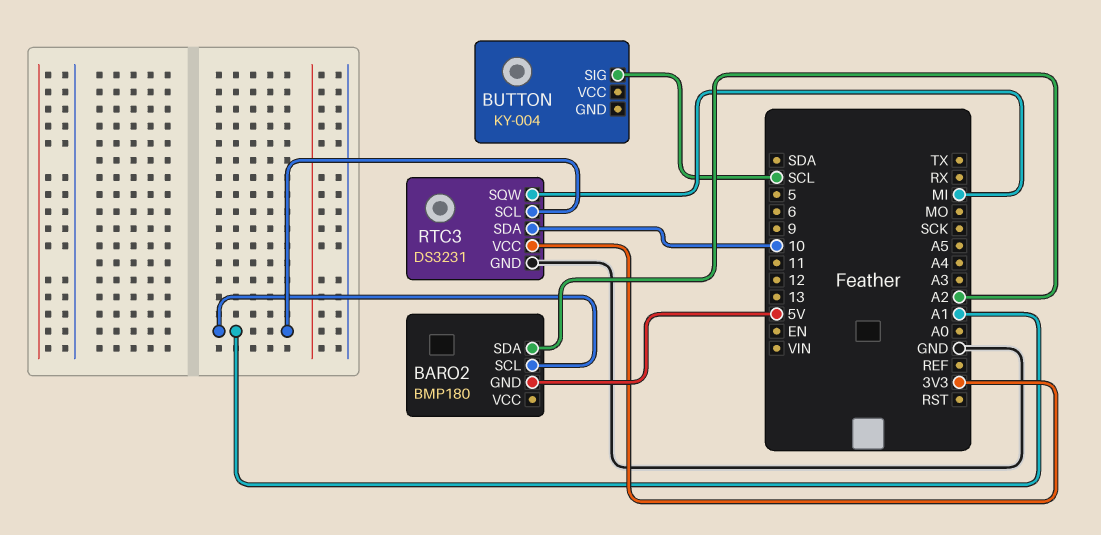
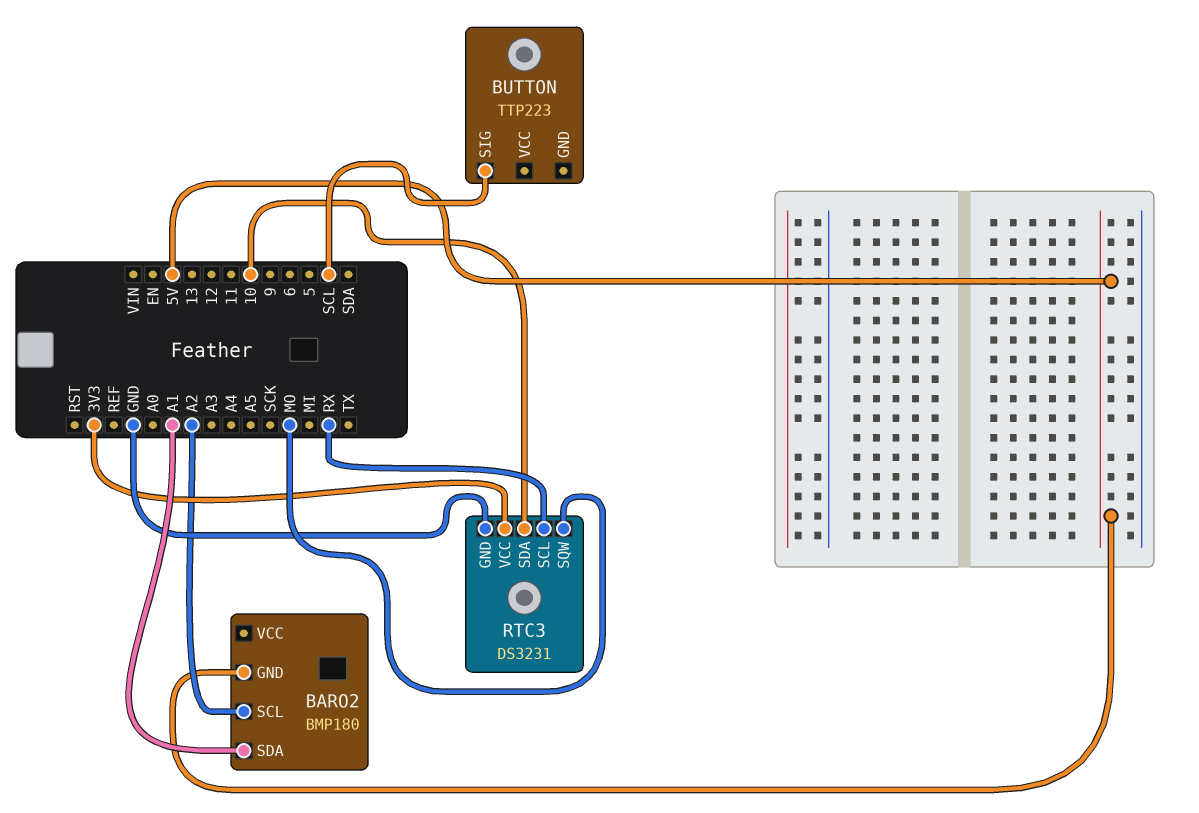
BARO2 pin SCL: A1 -> A2
BARO2 pin SDA: A2 -> A1
BUTTON: KY-004 -> TTP223
RTC3 pin SCL: A1 -> RX
RTC3 pin SQW: MI -> MO

